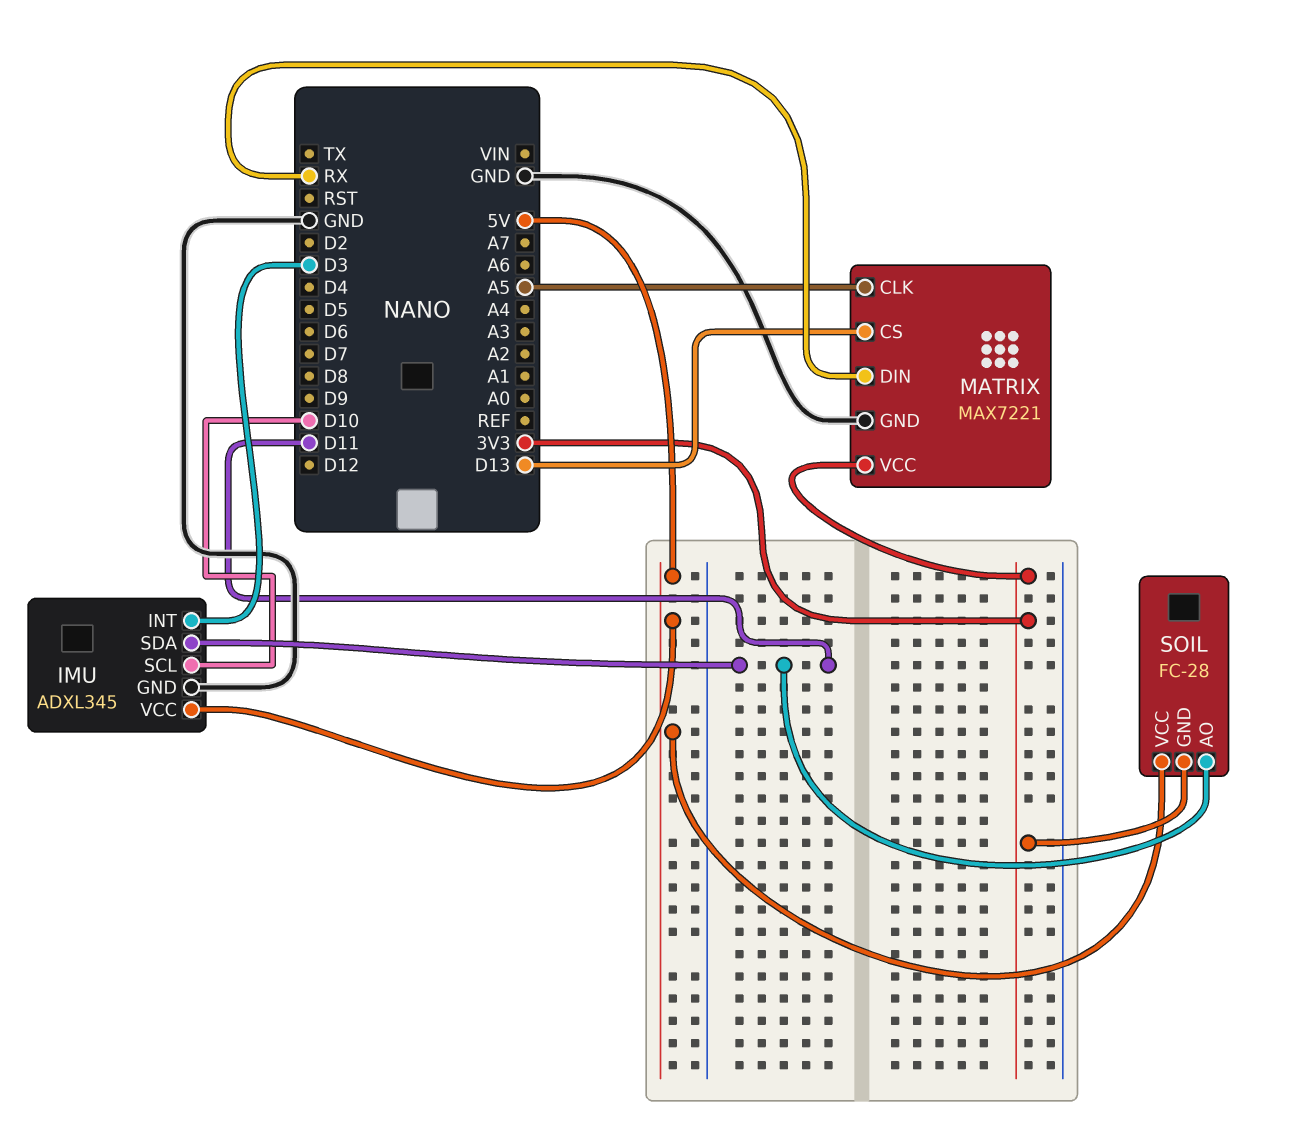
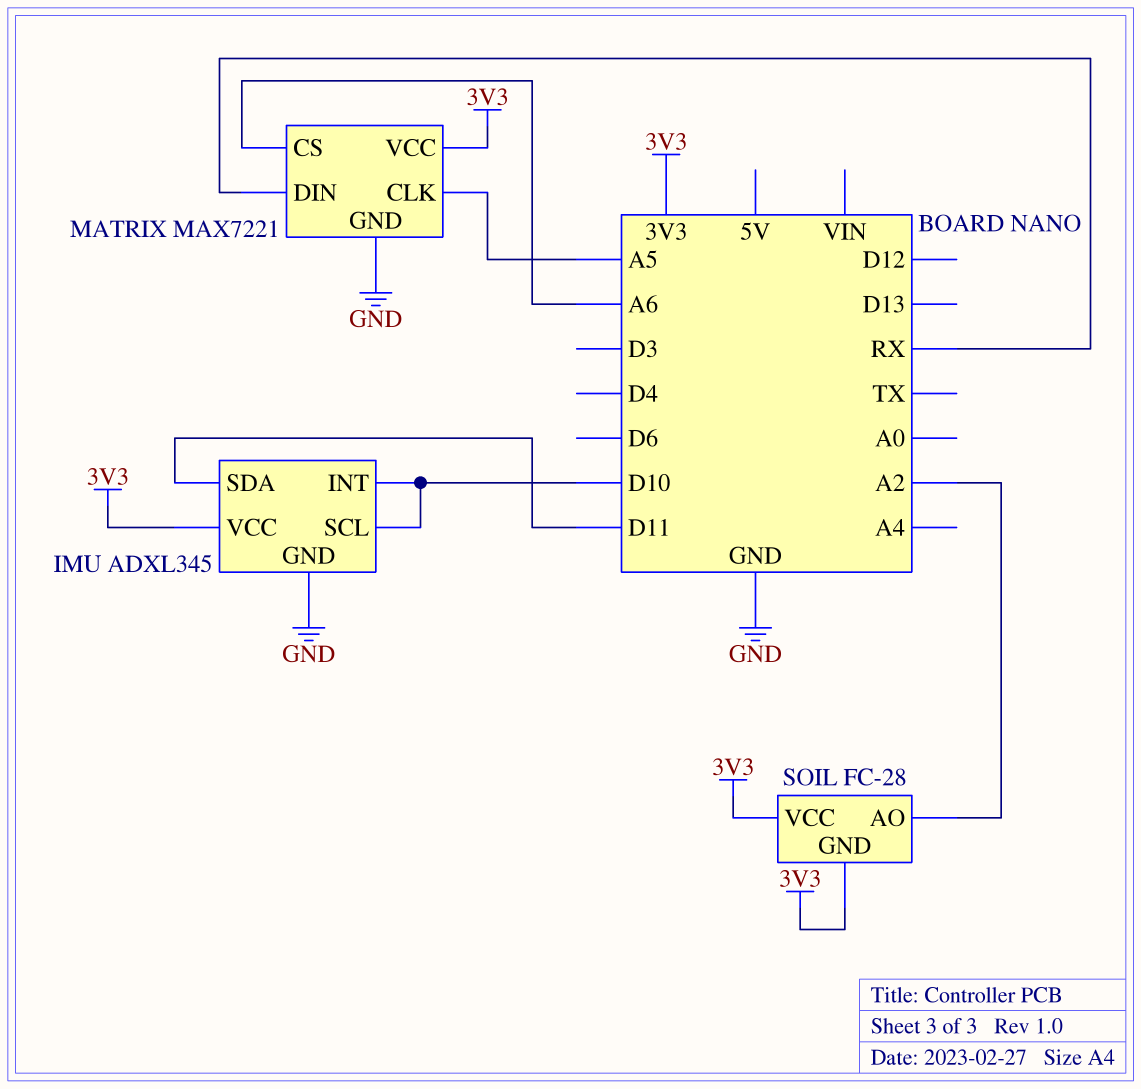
IMU pin INT: D3 -> D10
IMU pin VCC: 5V -> 3V3
MATRIX pin CS: D13 -> A6
SOIL pin AO: D11 -> A2
SOIL pin VCC: 5V -> 3V3

